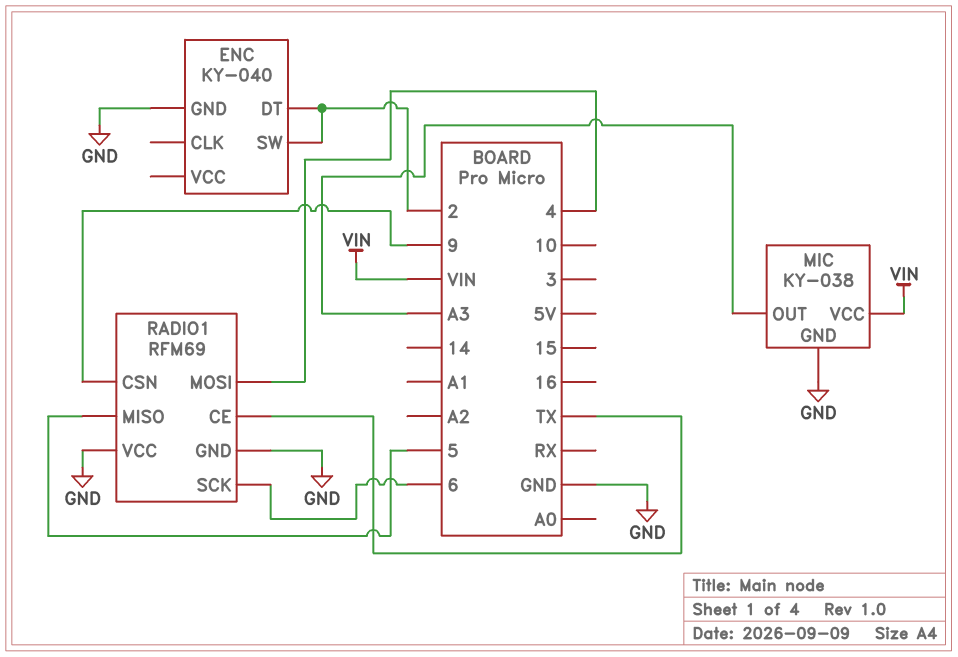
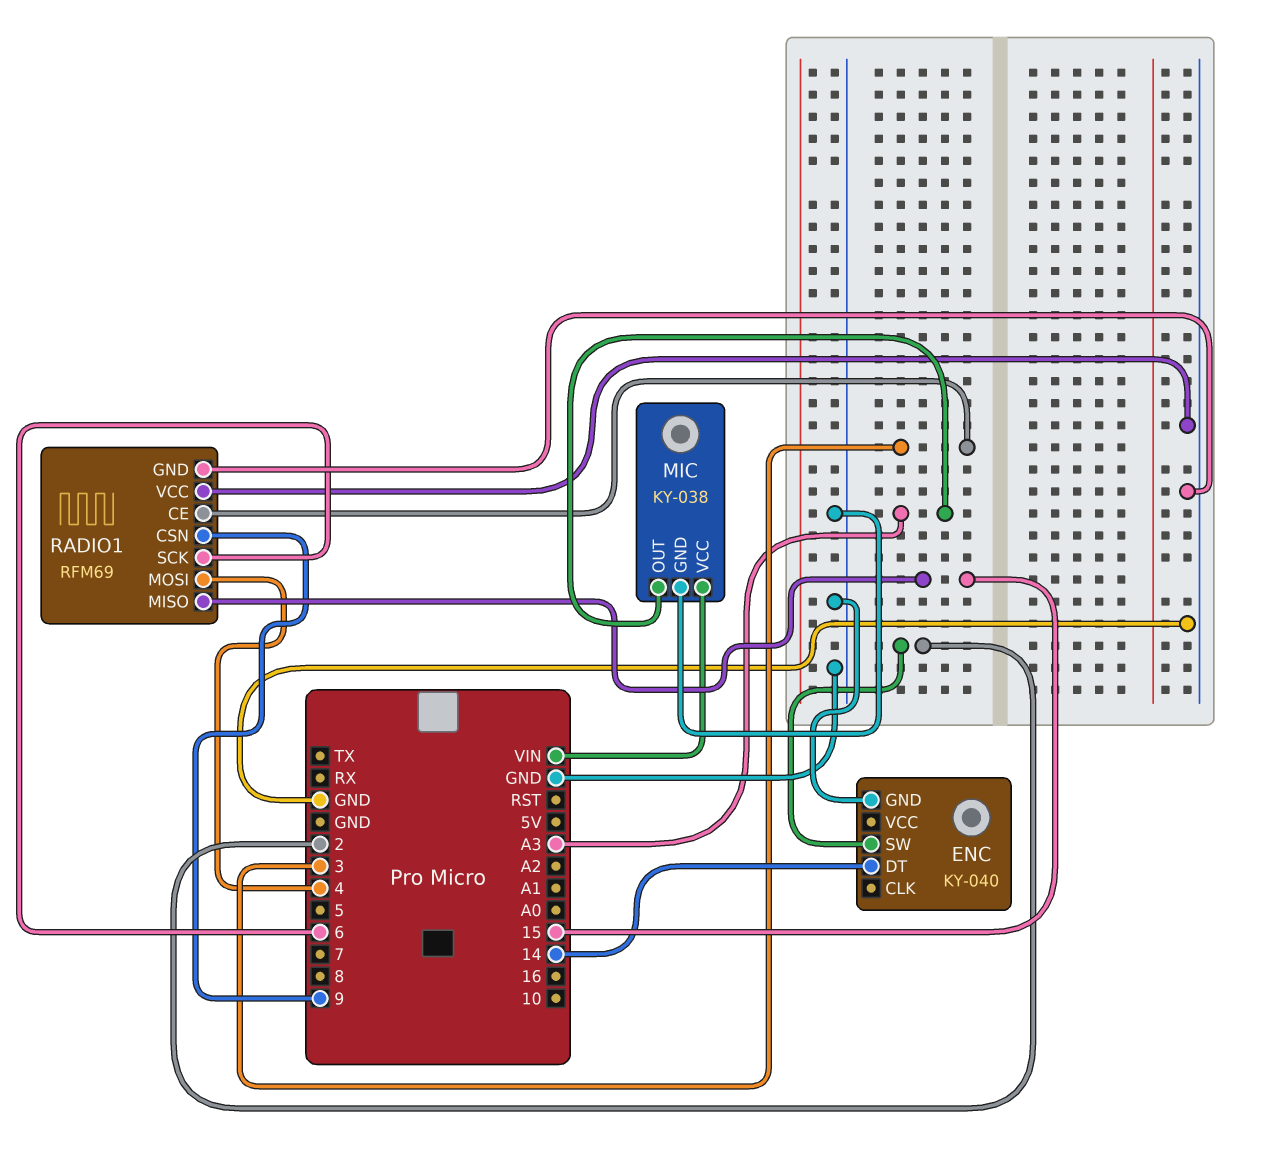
ENC pin DT: 2 -> 14
RADIO1 pin CE: TX -> 3
RADIO1 pin MISO: 5 -> 15

